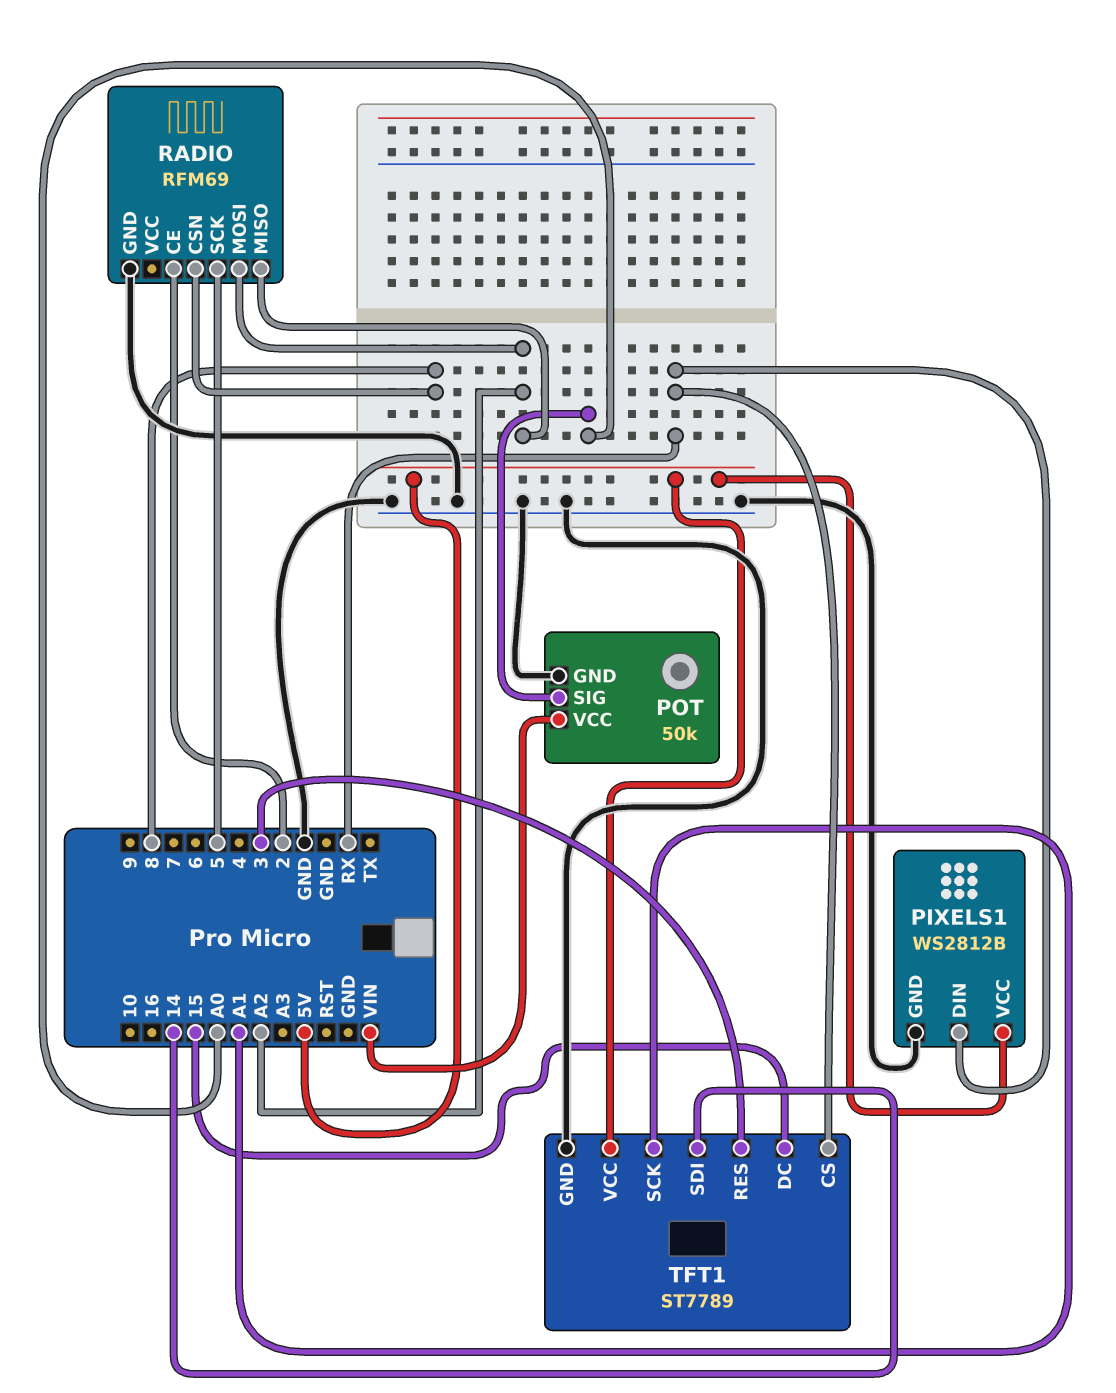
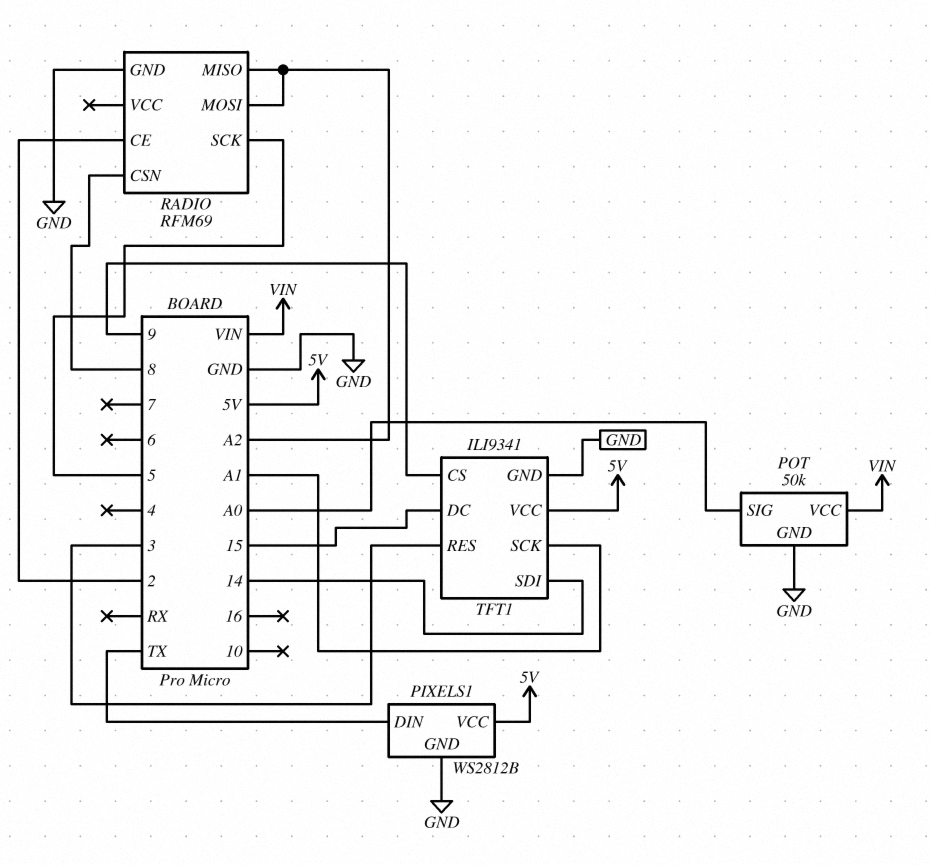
PIXELS1 pin DIN: RX -> TX
TFT1: ST7789 -> ILI9341
TFT1 pin CS: RX -> 9

